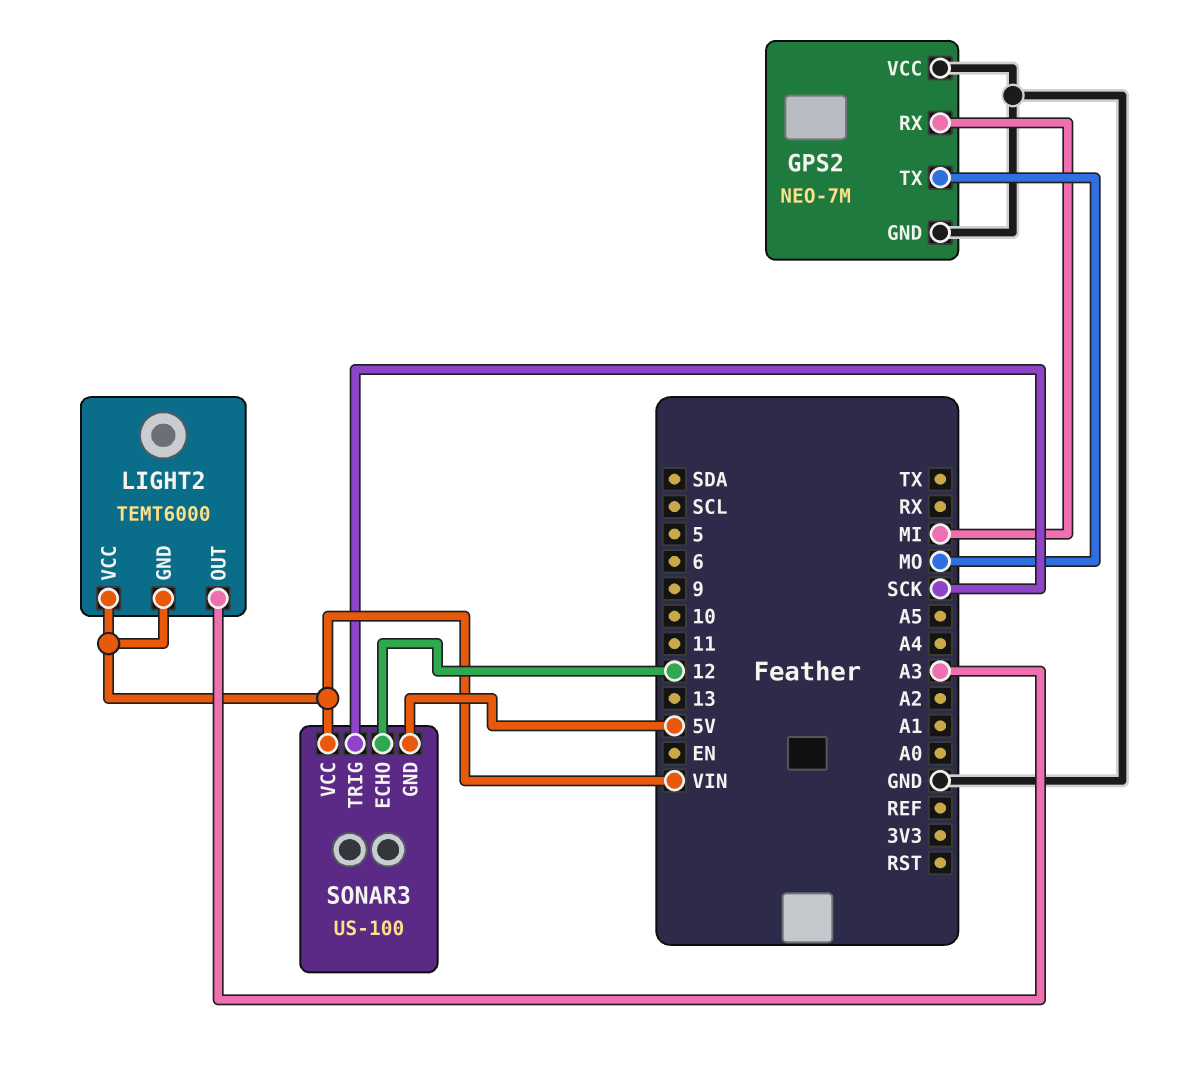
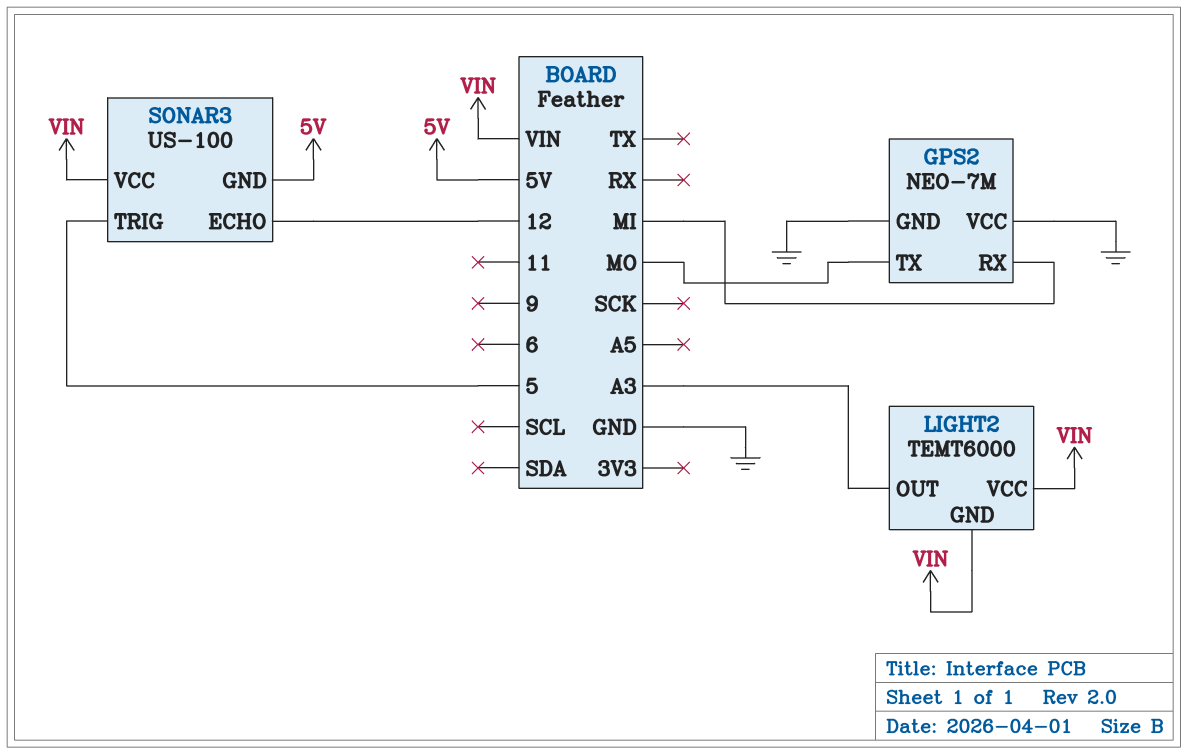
SONAR3 pin TRIG: SCK -> 5

